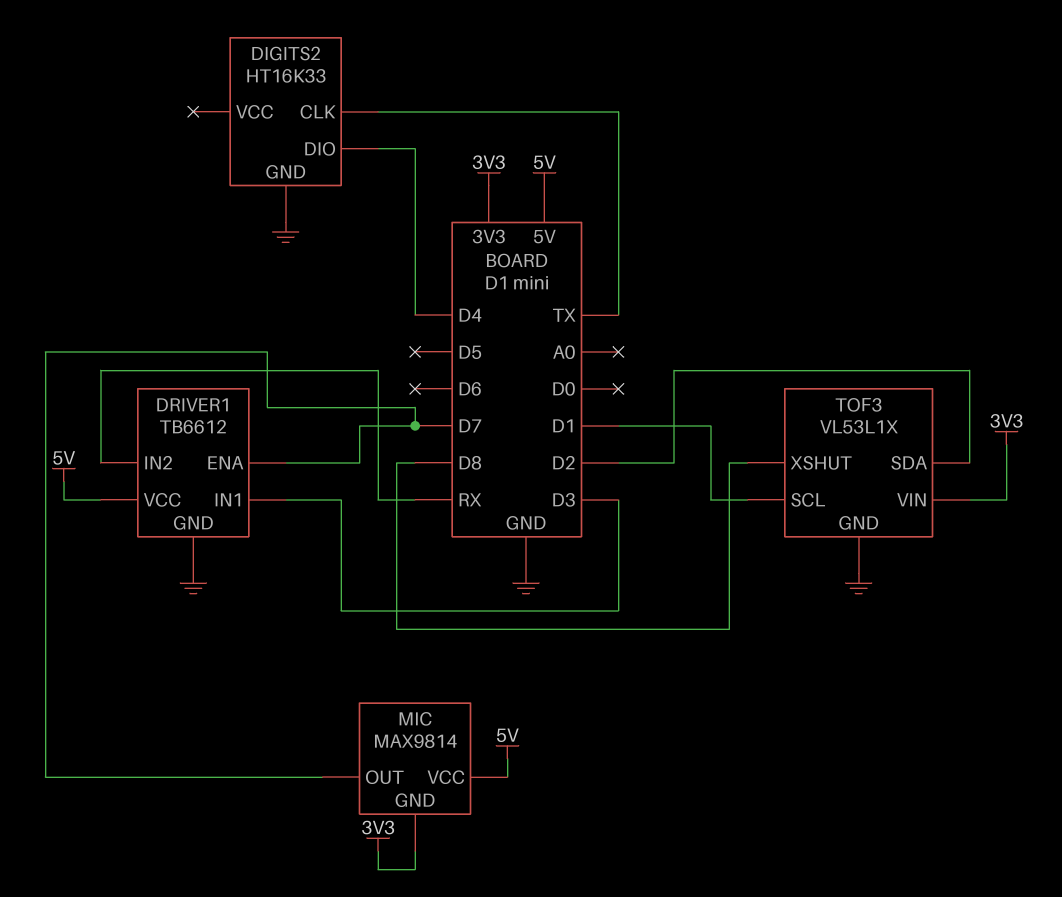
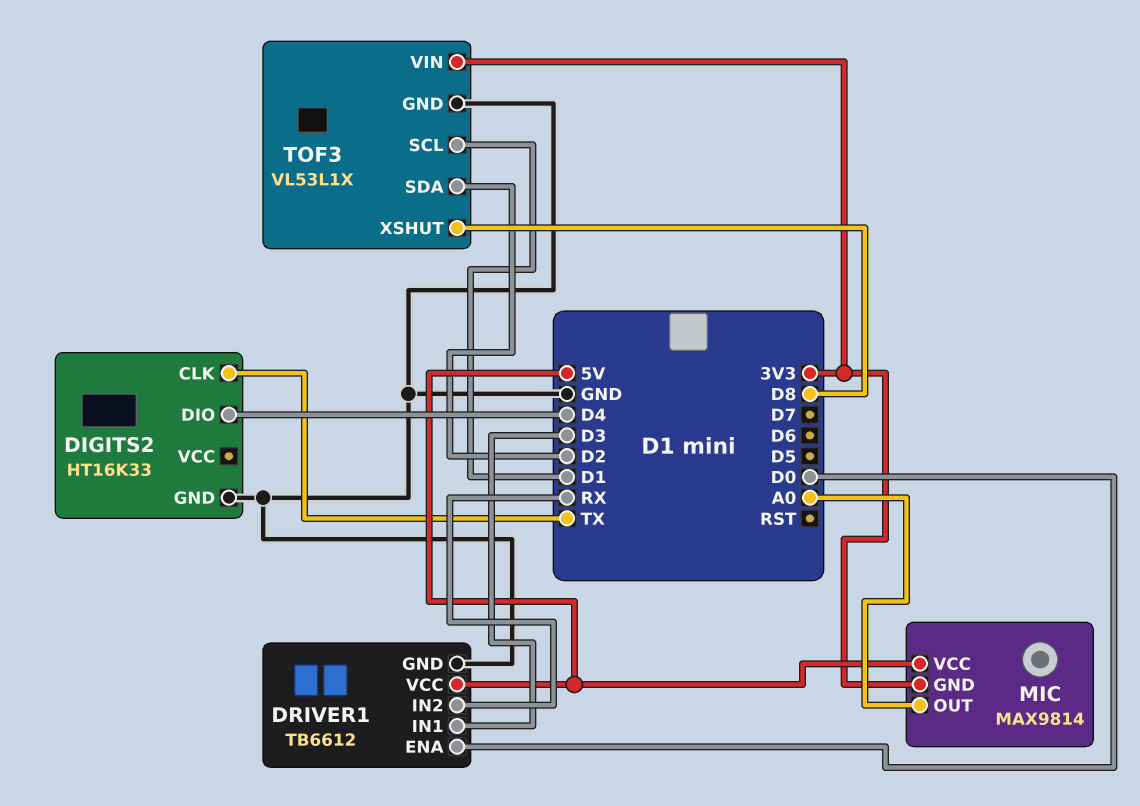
DRIVER1 pin ENA: D7 -> D0
MIC pin OUT: D7 -> A0

